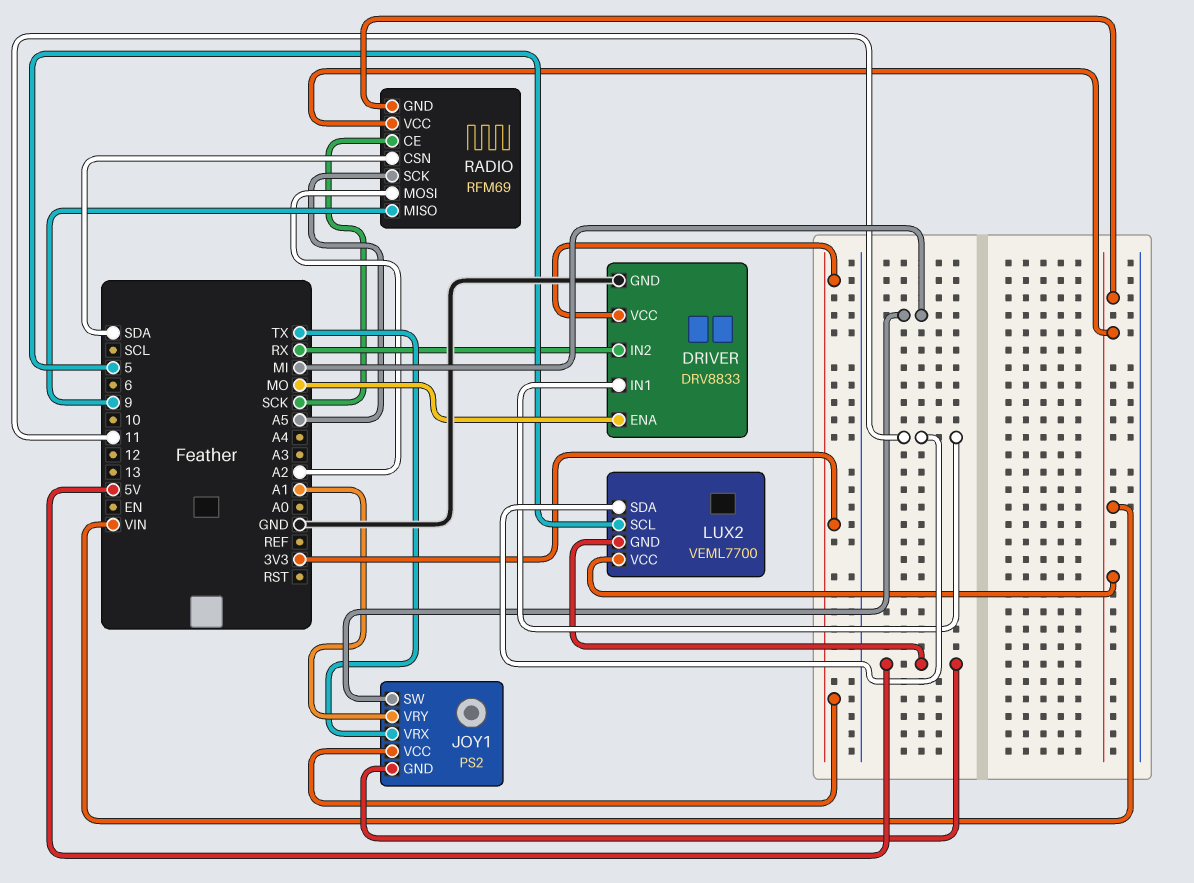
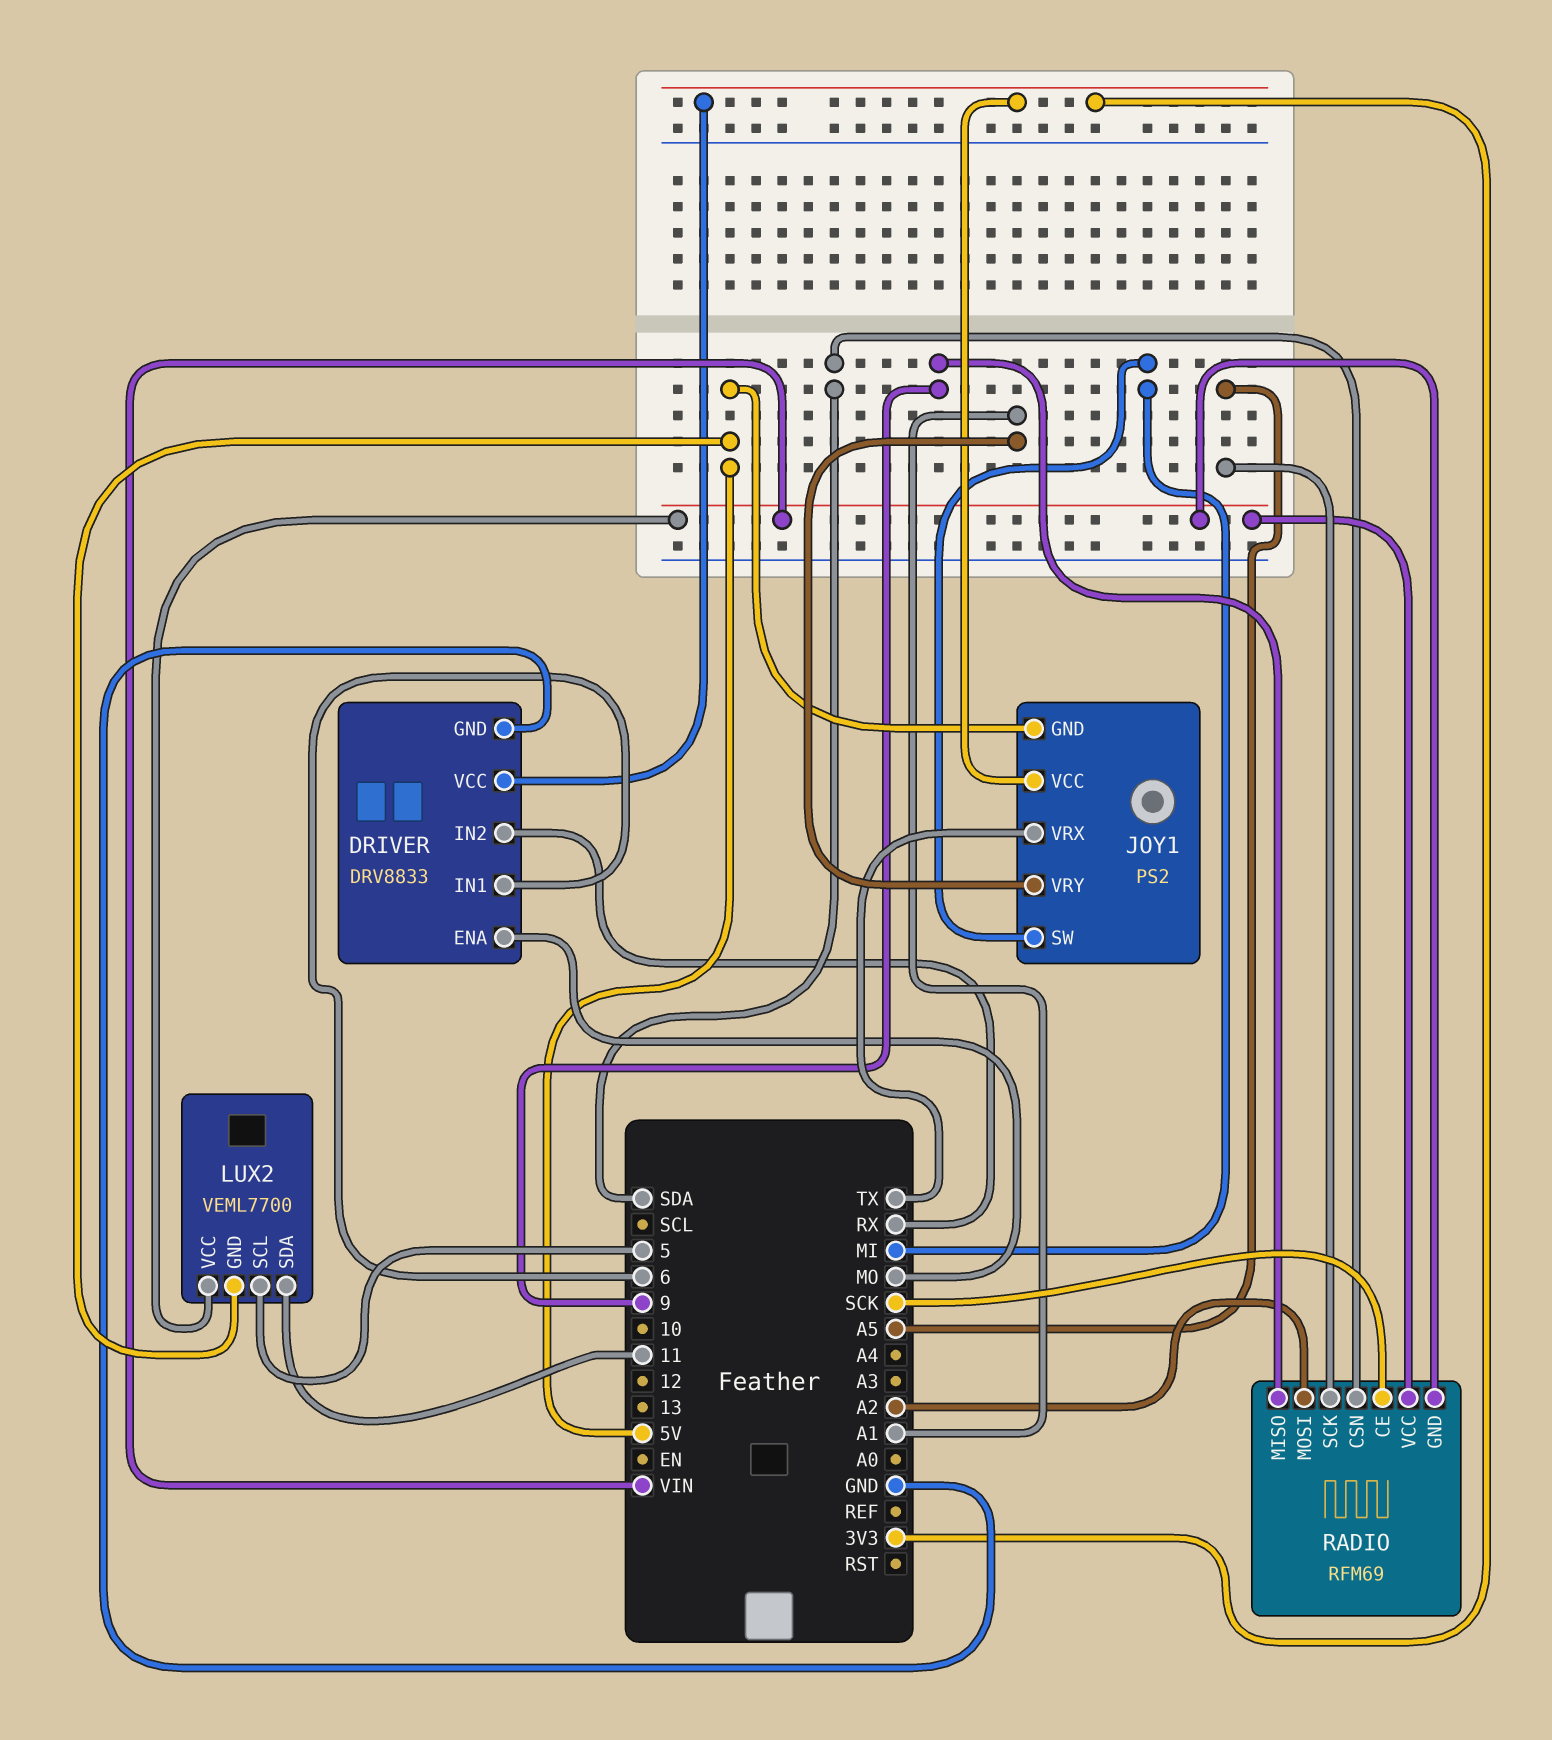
DRIVER pin IN1: 11 -> 6

